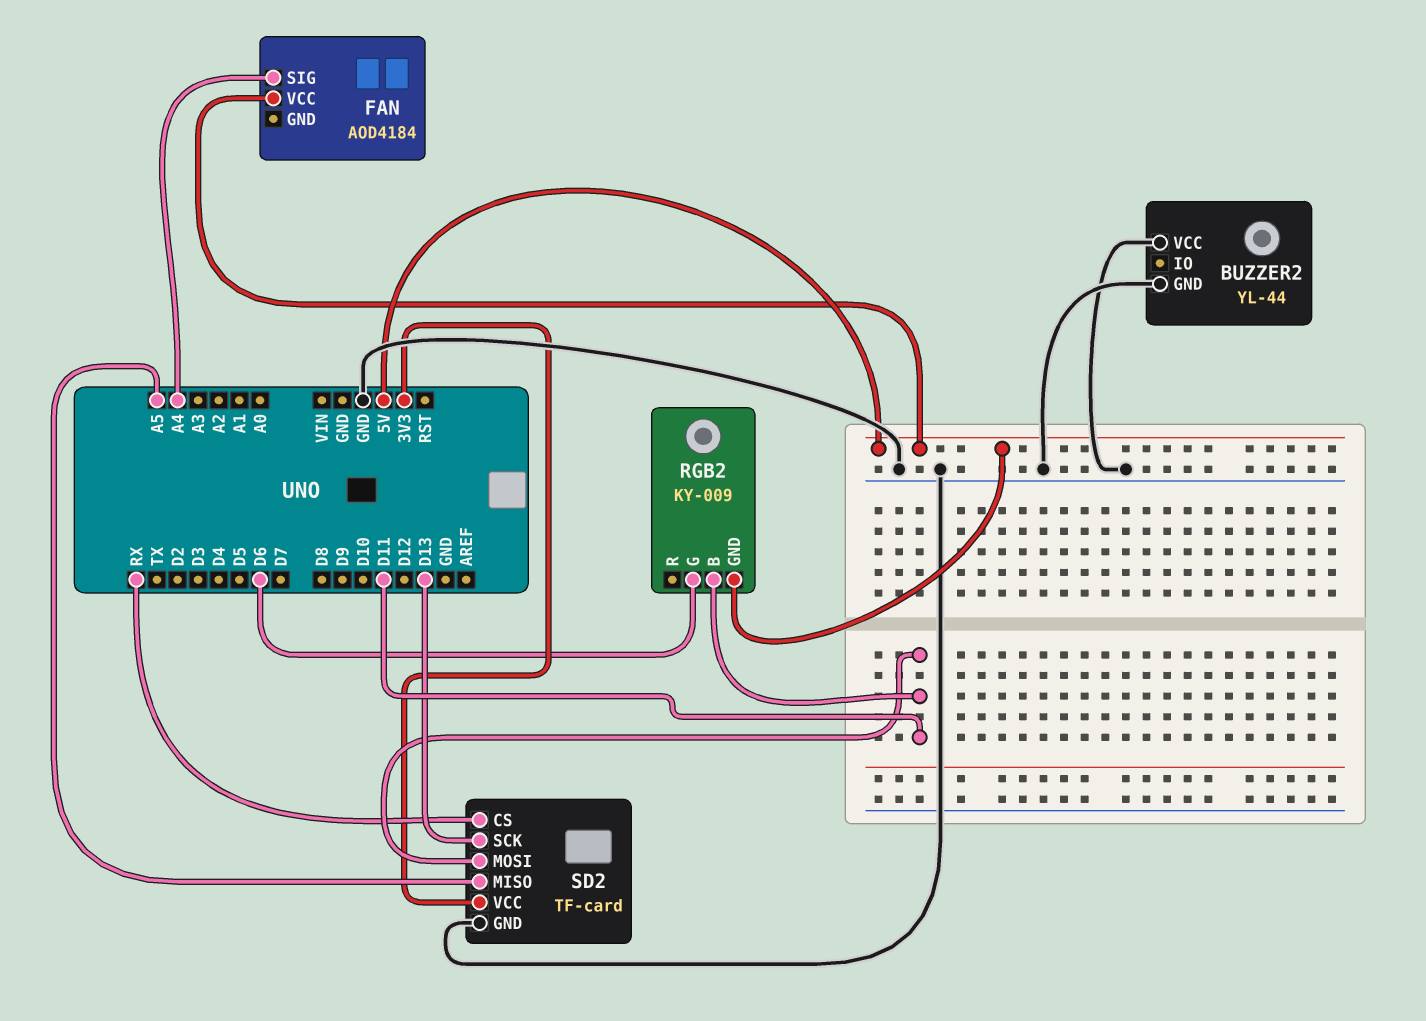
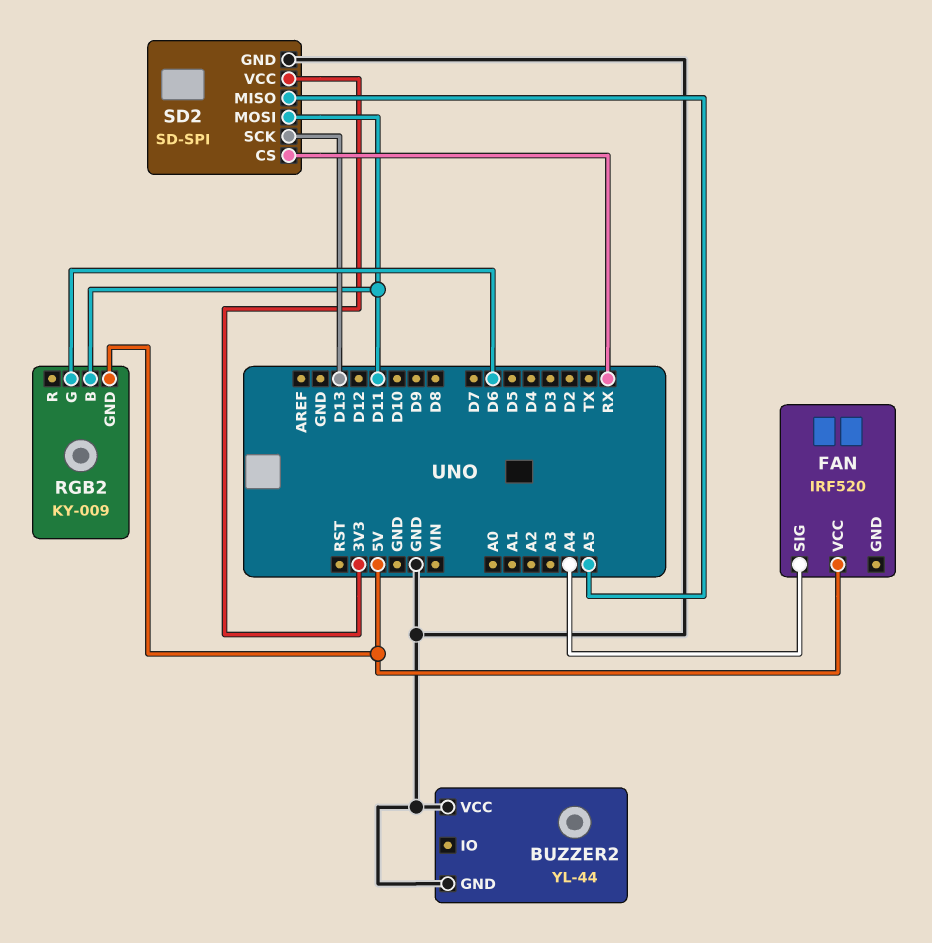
FAN: AOD4184 -> IRF520
SD2: TF-card -> SD-SPI

